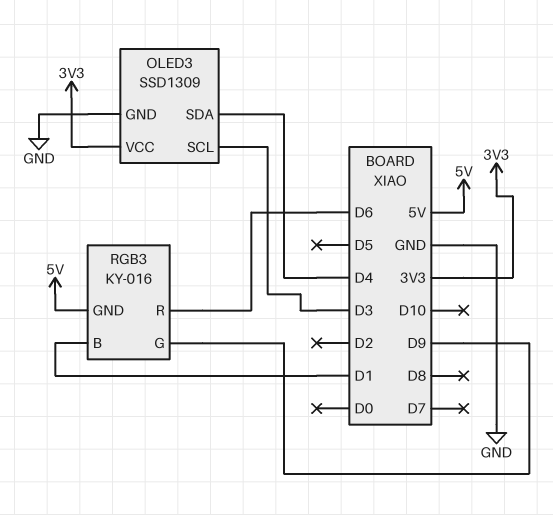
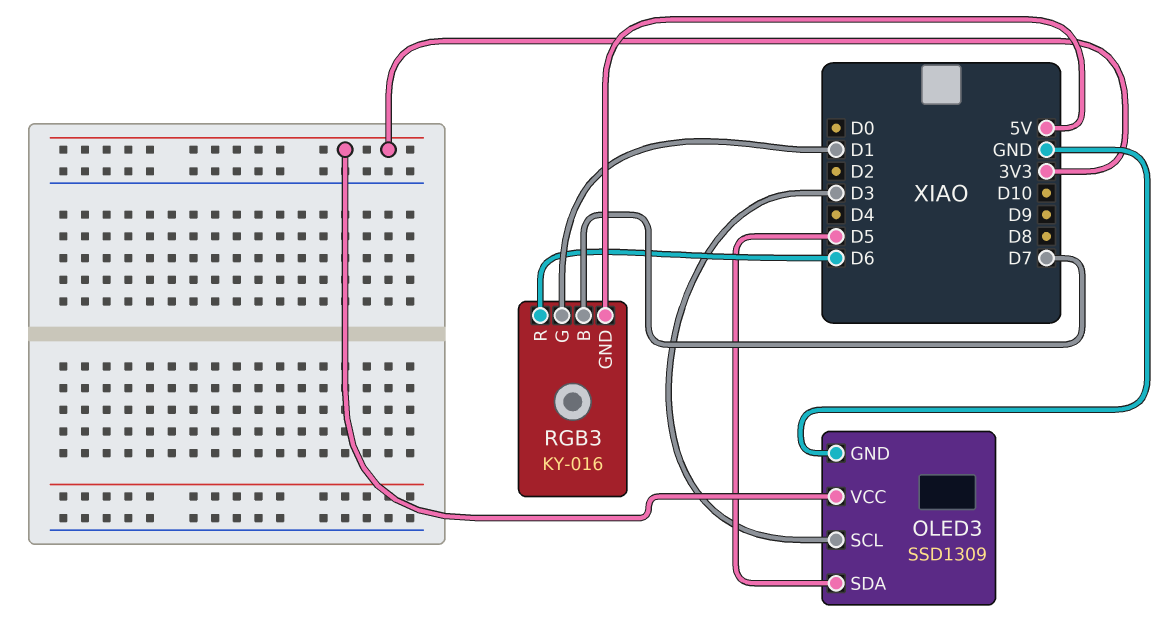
OLED3 pin SDA: D4 -> D5
RGB3 pin B: D1 -> D7
RGB3 pin G: D9 -> D1

